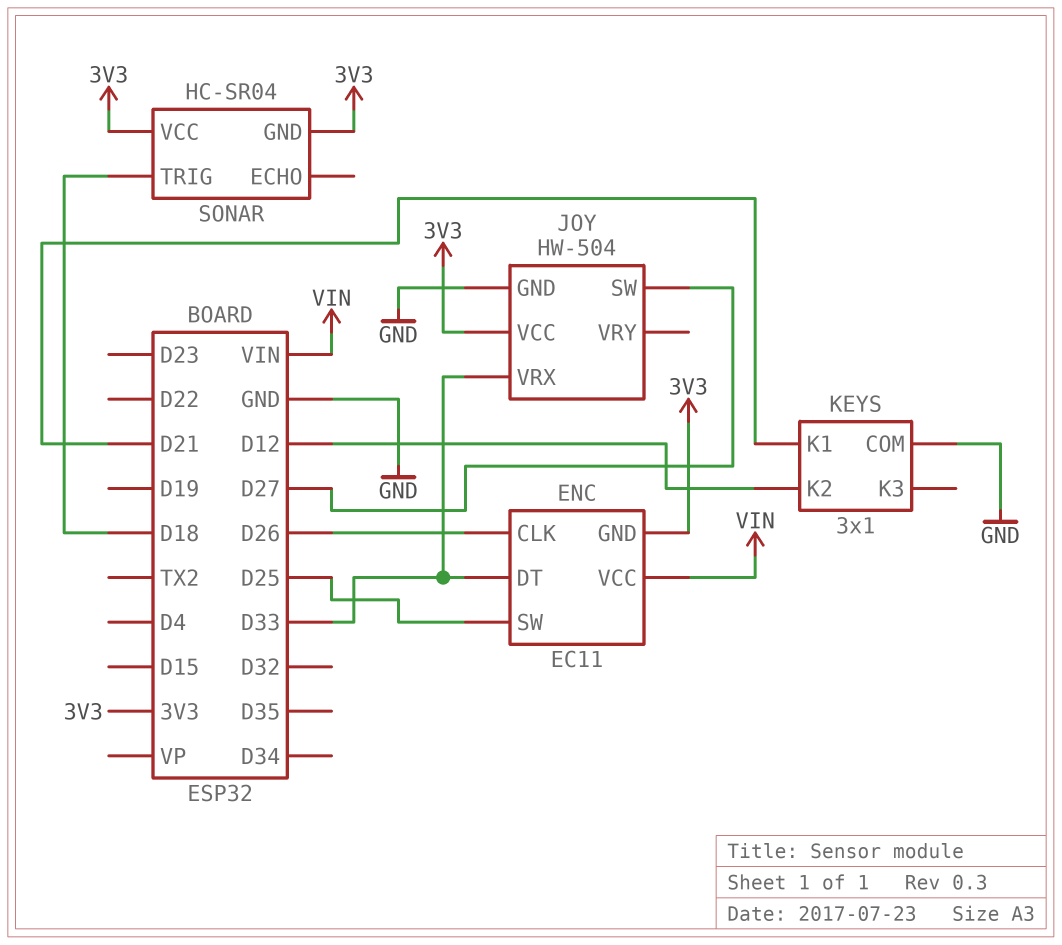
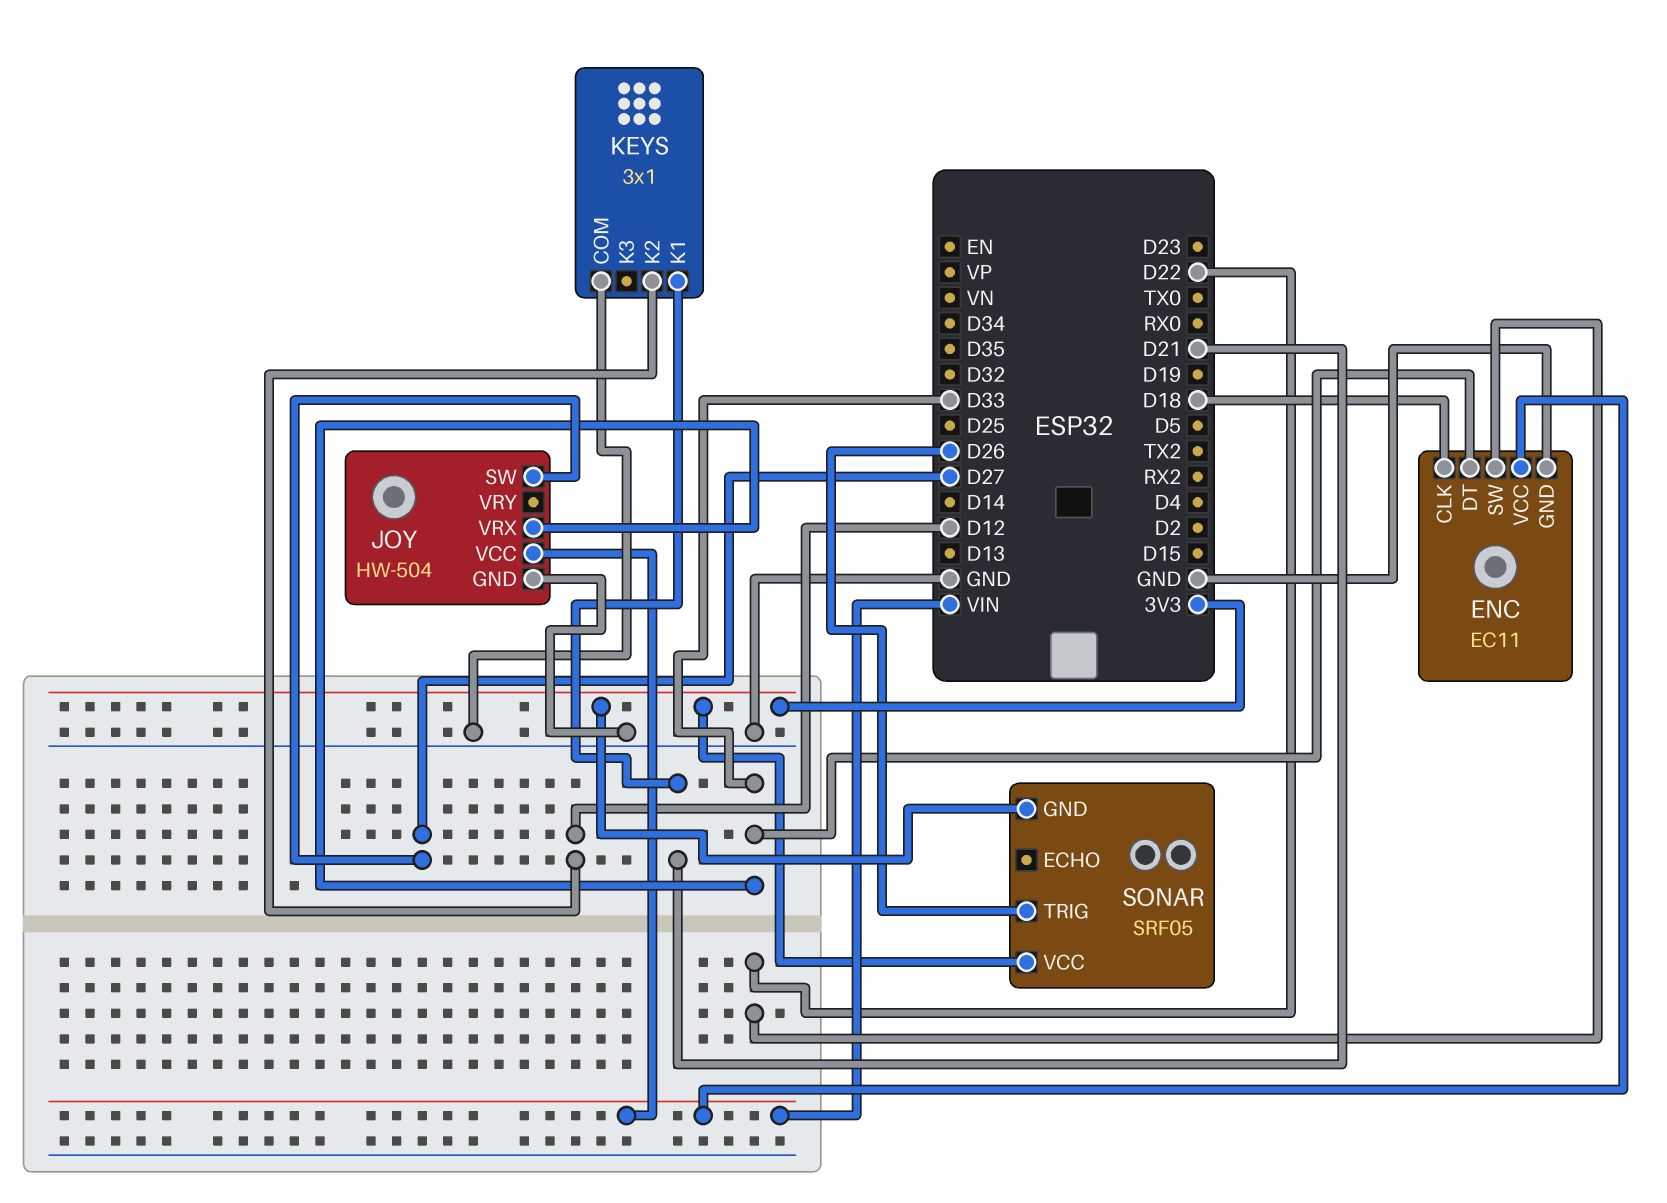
ENC pin CLK: D26 -> D18
ENC pin GND: 3V3 -> GND
ENC pin SW: D25 -> D22
JOY pin VCC: 3V3 -> VIN
SONAR: HC-SR04 -> SRF05
SONAR pin TRIG: D18 -> D26

